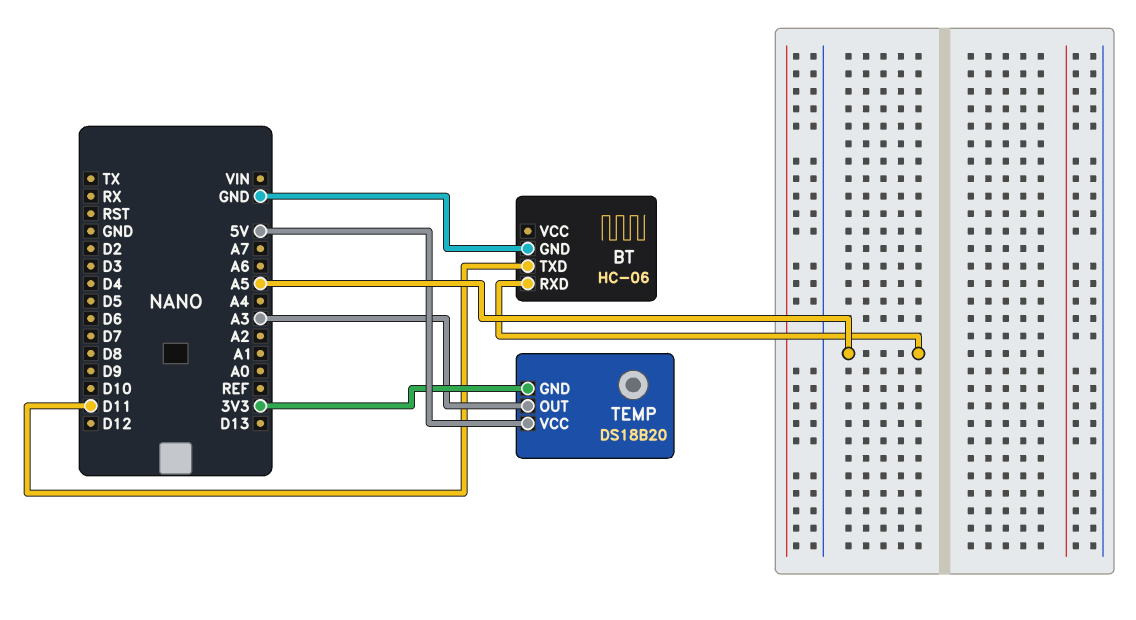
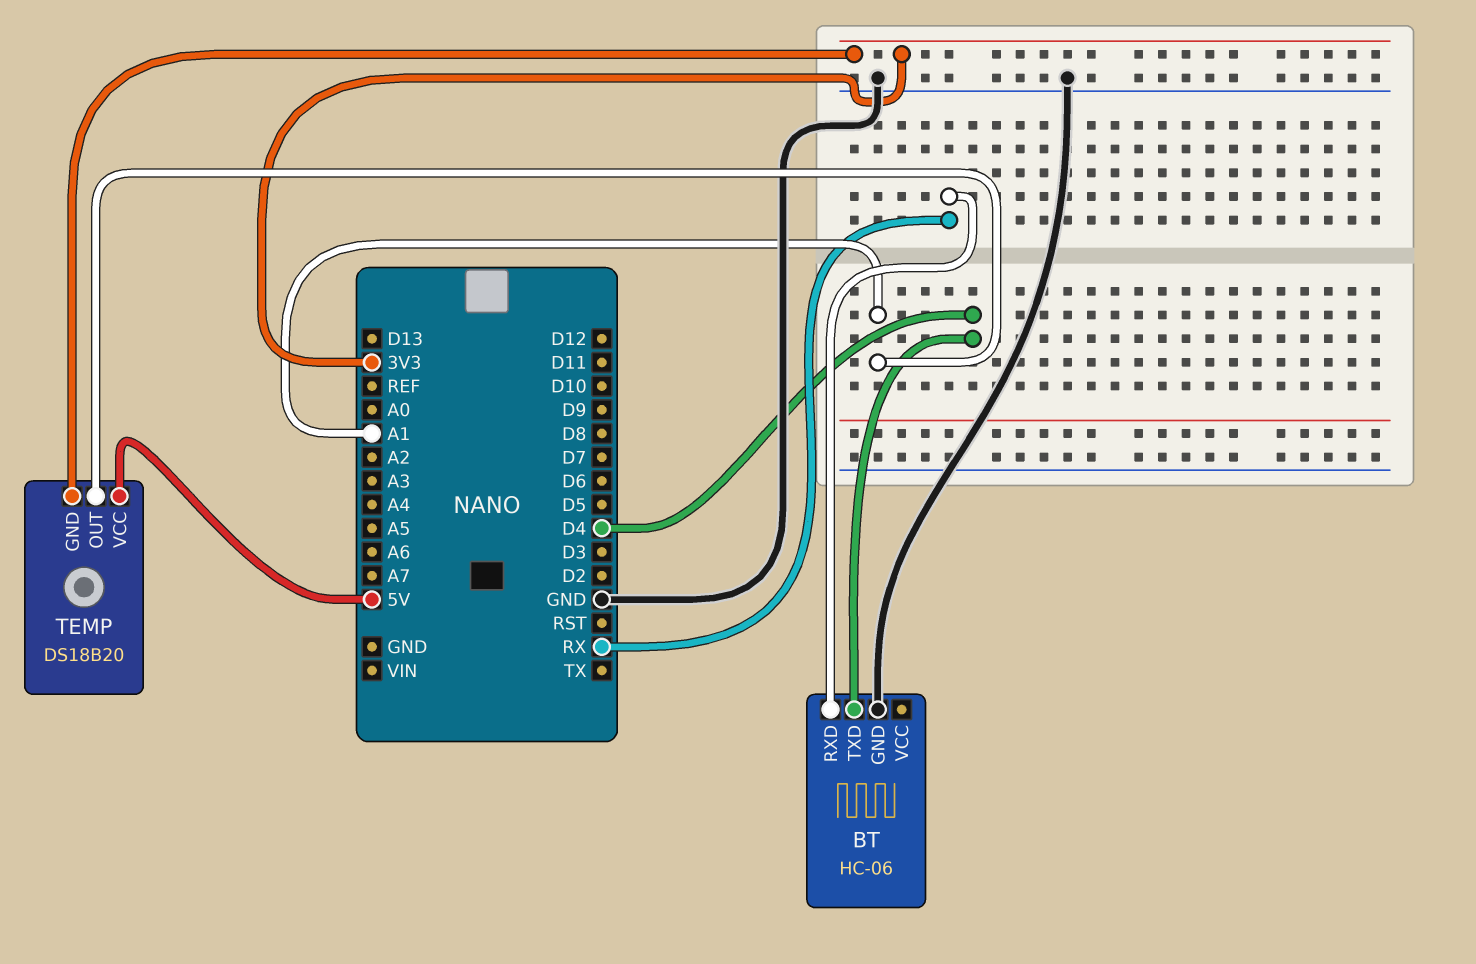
BT pin RXD: A5 -> RX
BT pin TXD: D11 -> D4
TEMP pin OUT: A3 -> A1

